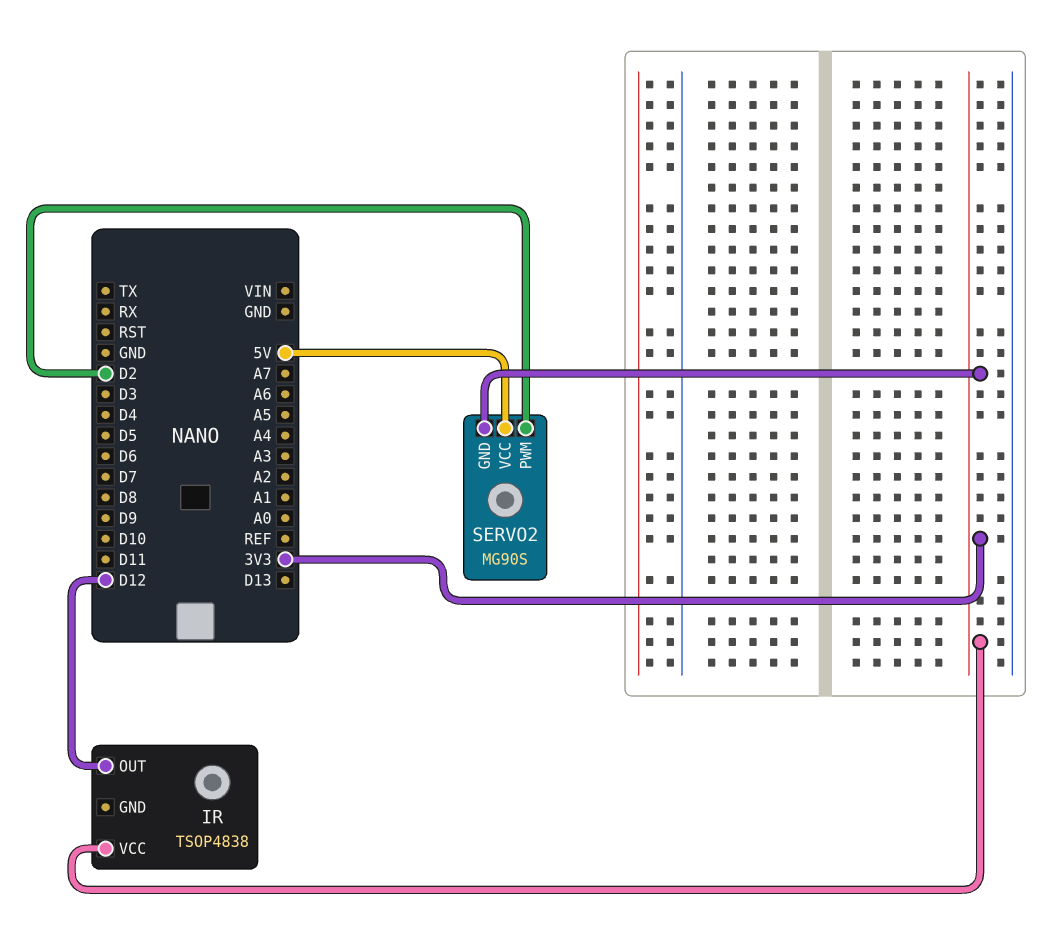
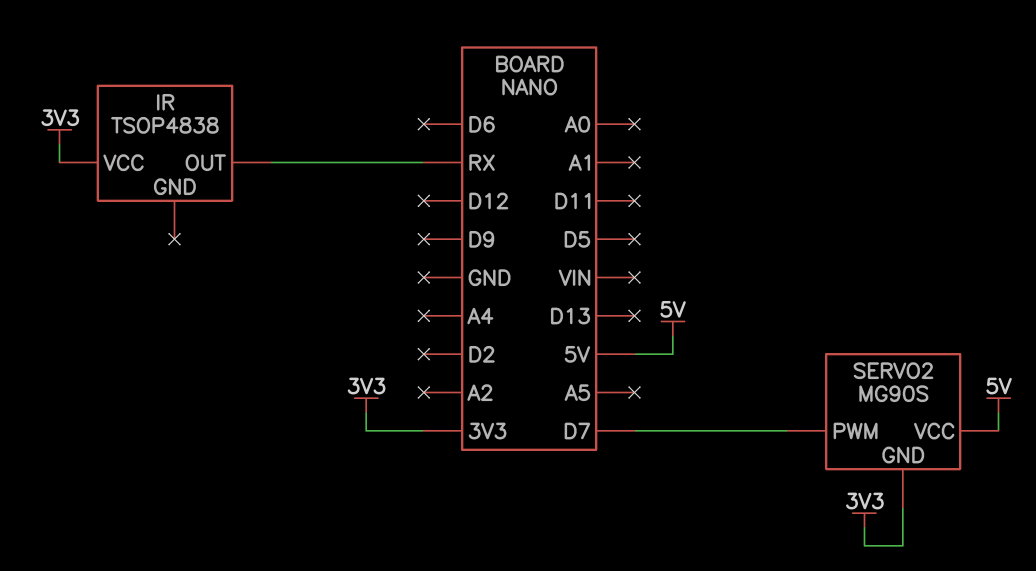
IR pin OUT: D12 -> RX
SERVO2 pin PWM: D2 -> D7

